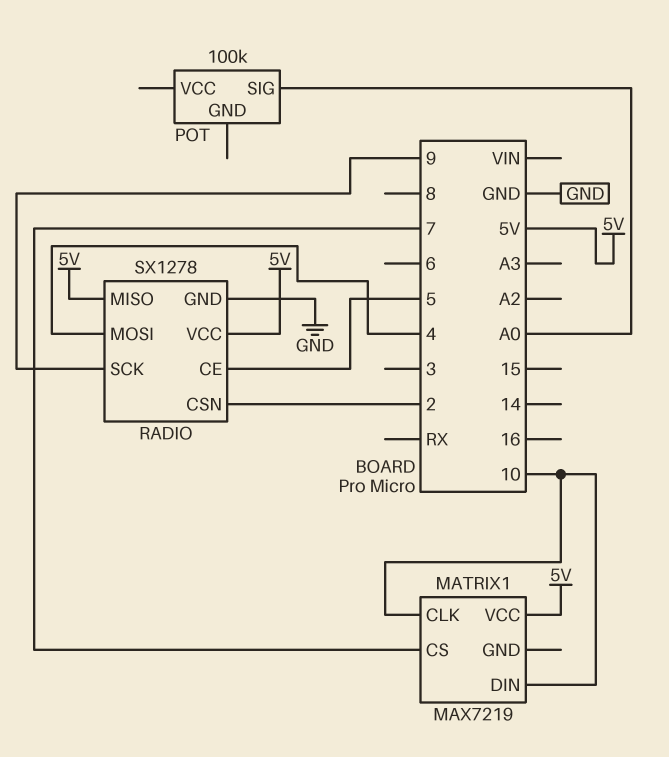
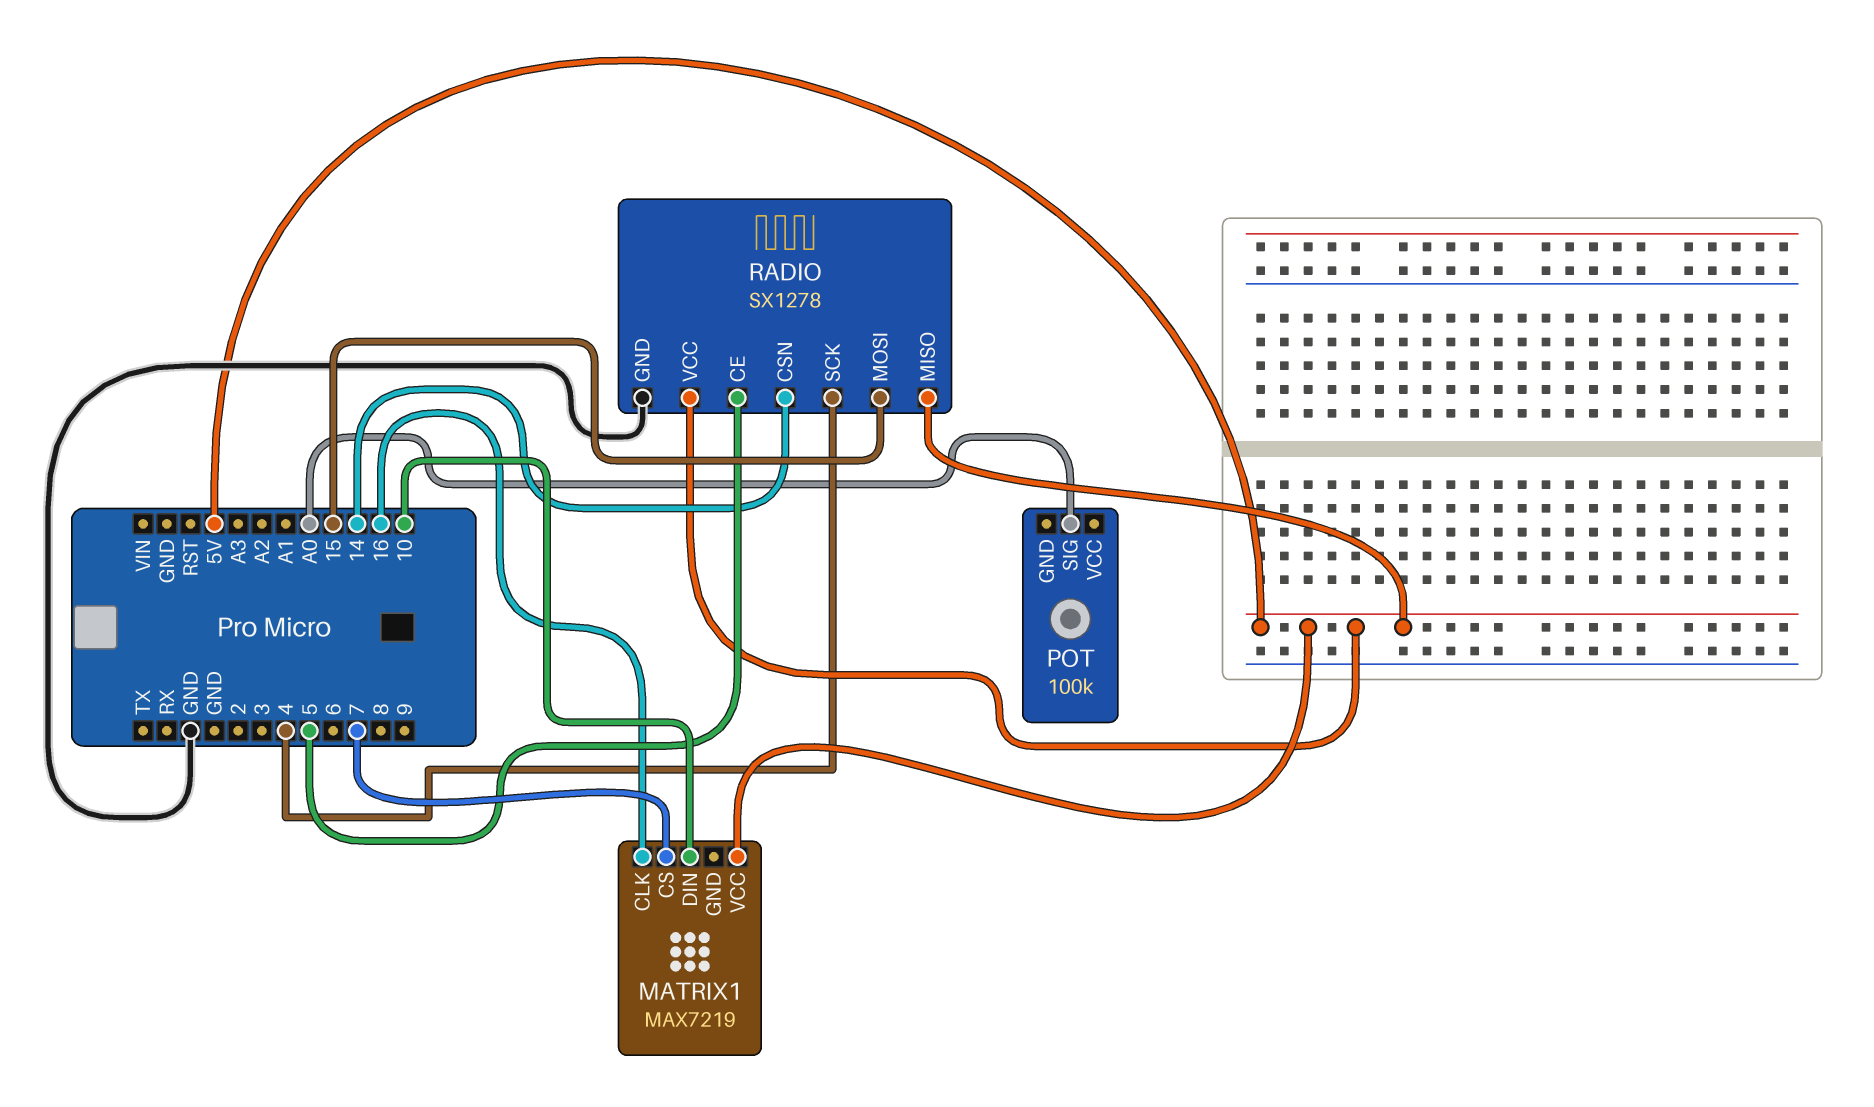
MATRIX1 pin CLK: 10 -> 16
RADIO pin CSN: 2 -> 14
RADIO pin MOSI: 4 -> 15
RADIO pin SCK: 9 -> 4

